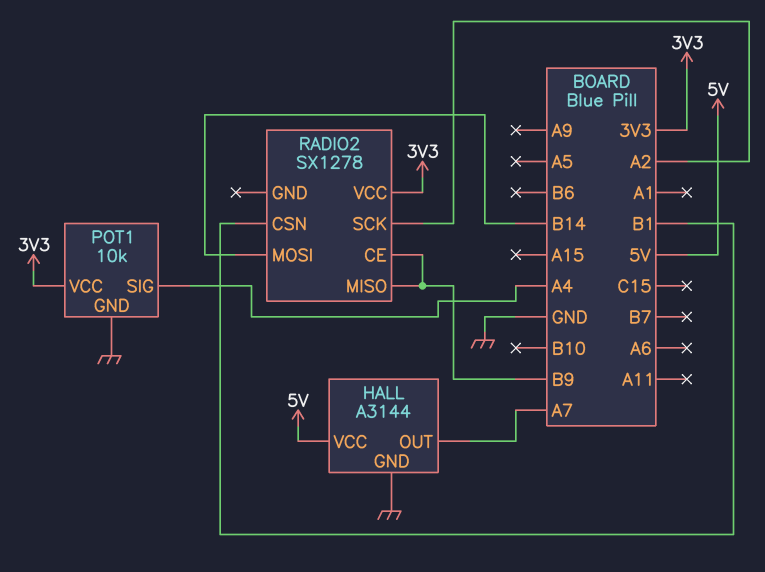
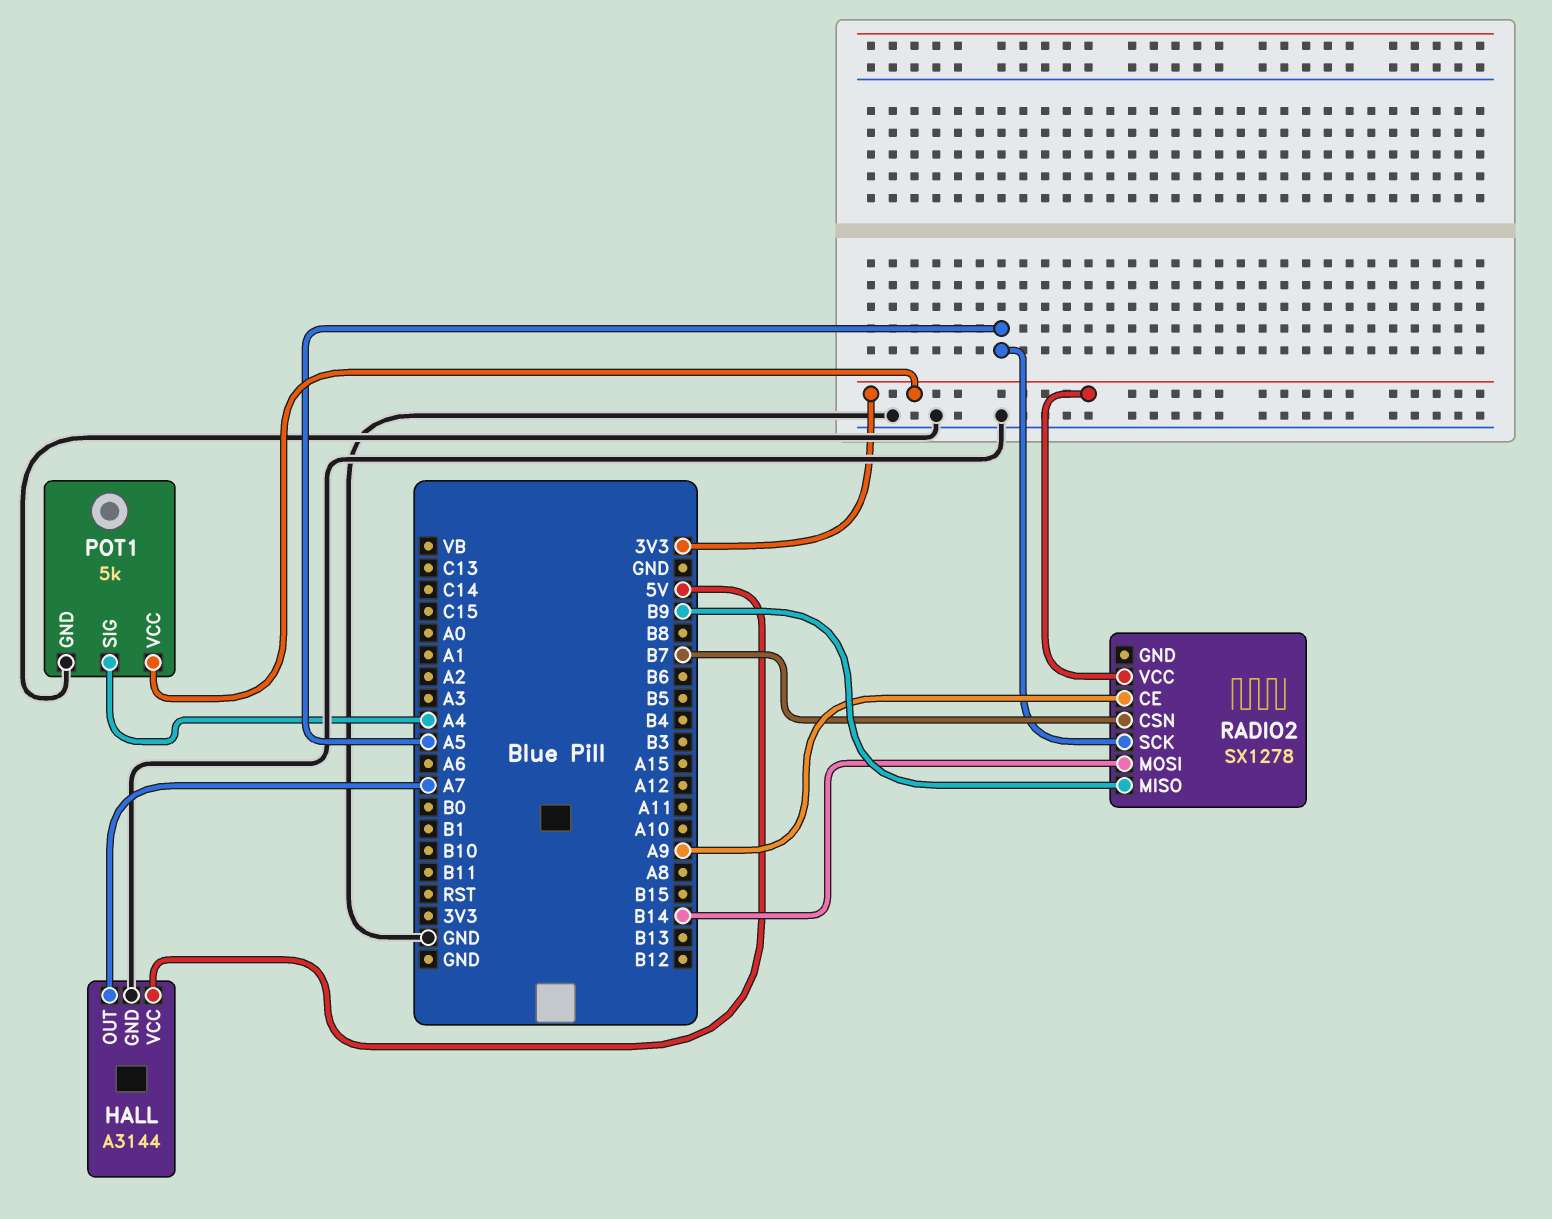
POT1: 10k -> 5k
RADIO2 pin CE: B9 -> A9
RADIO2 pin CSN: B1 -> B7
RADIO2 pin SCK: A2 -> A5

